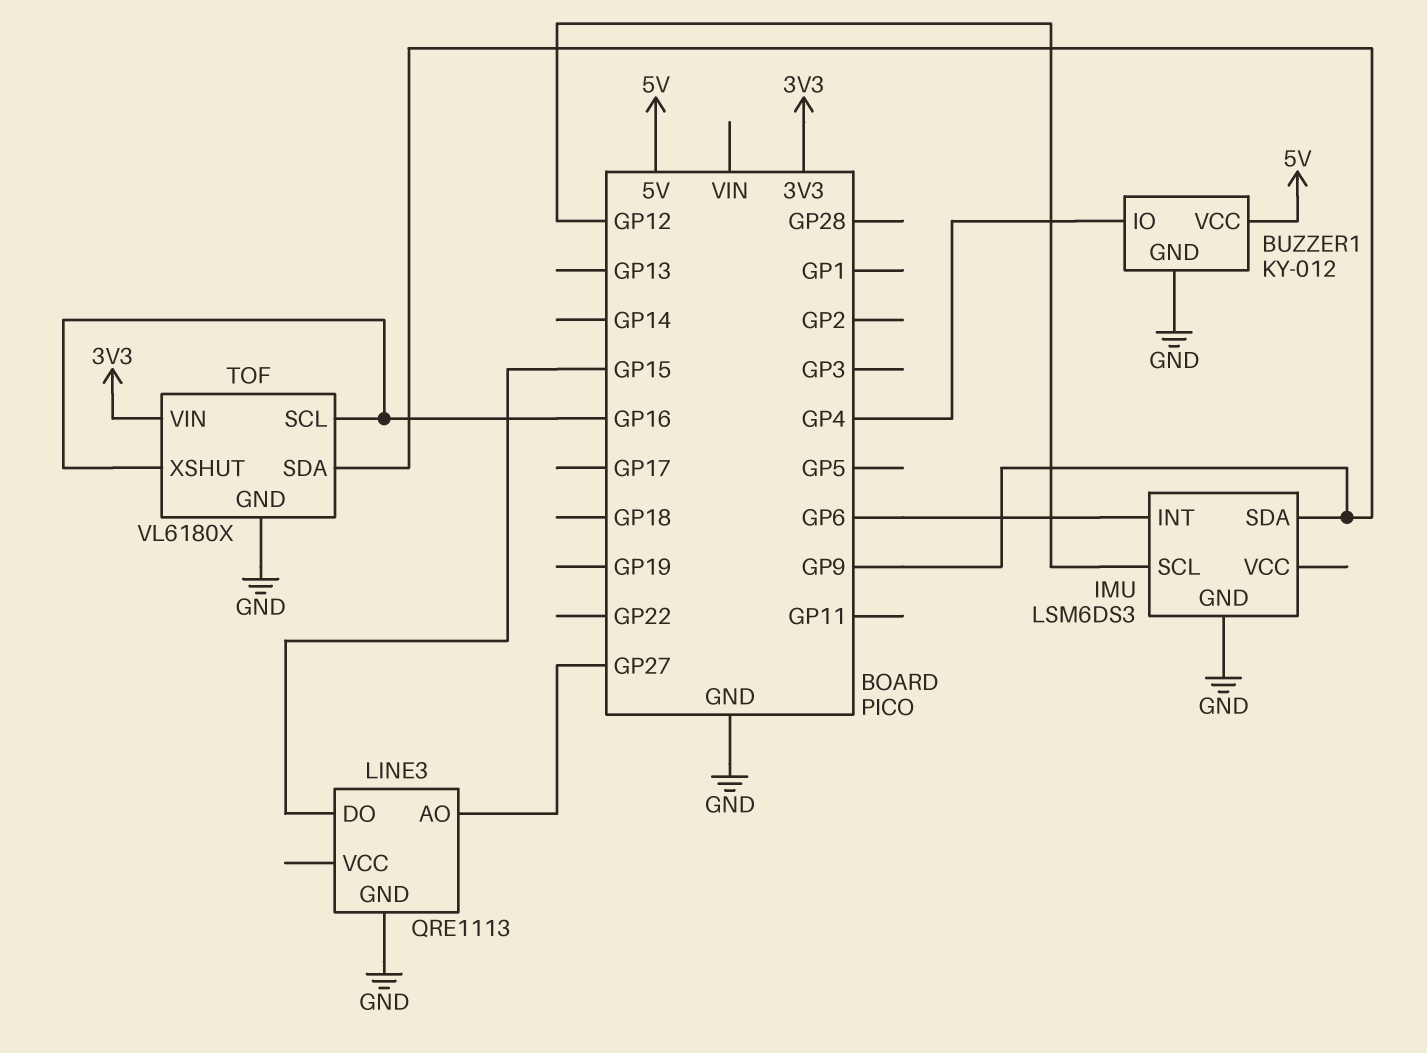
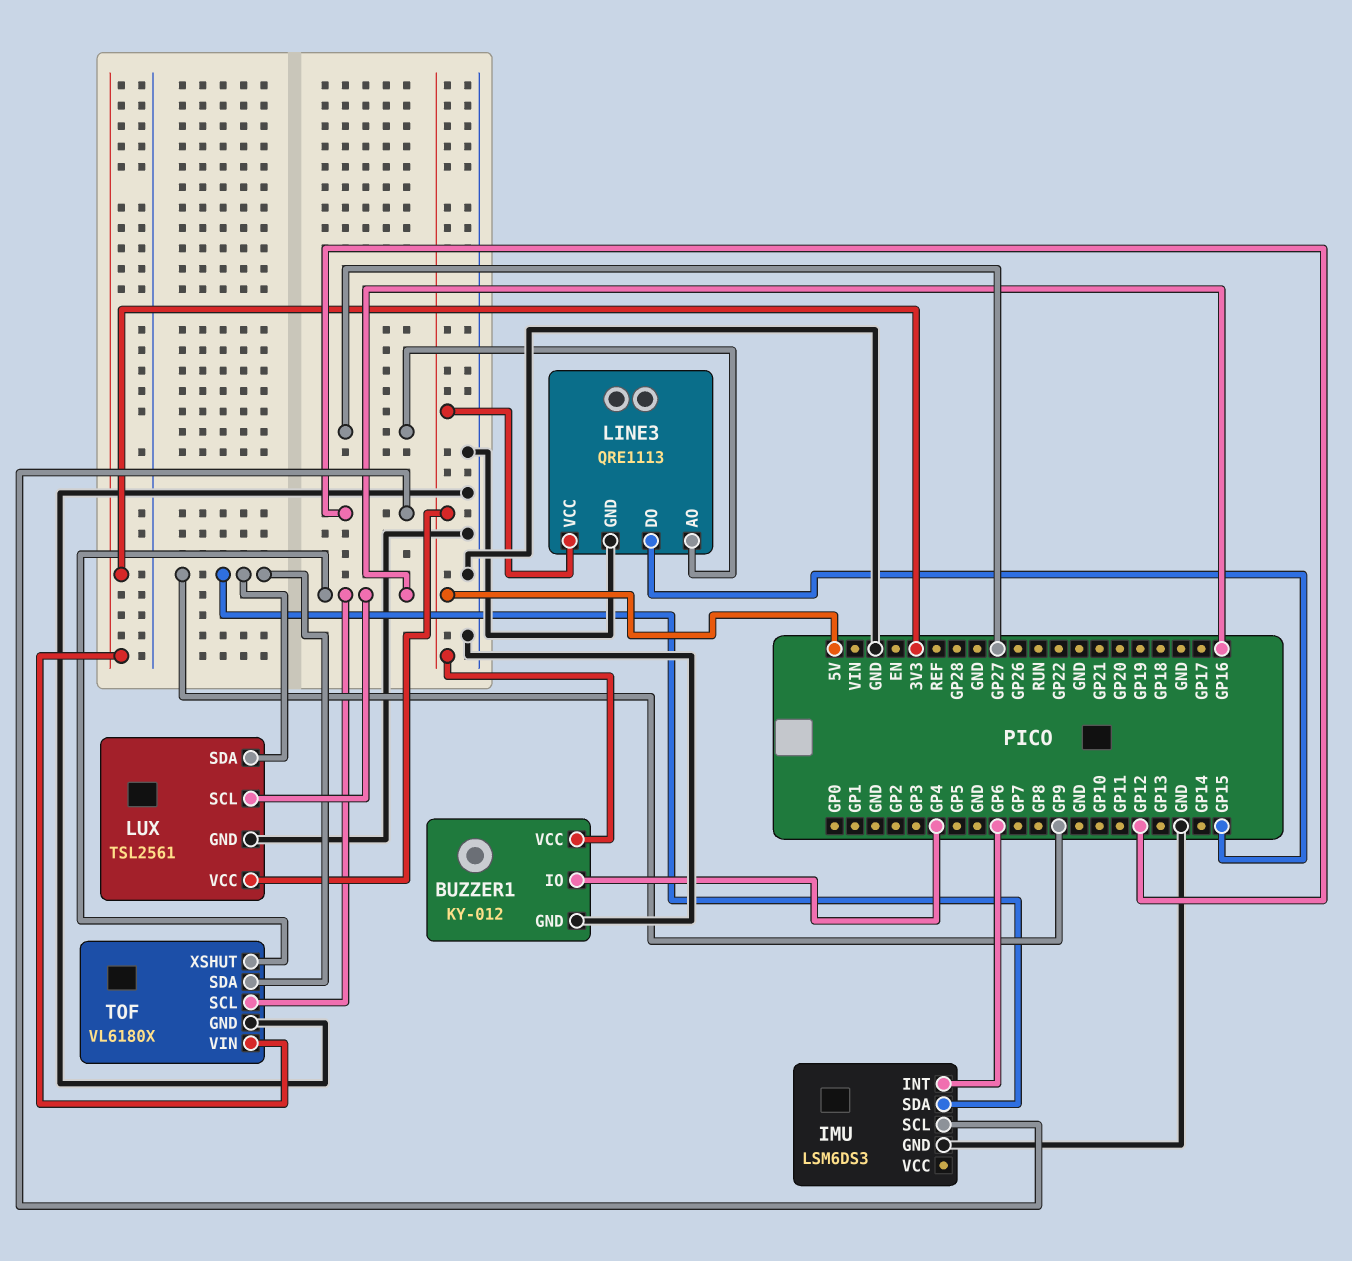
LINE3 pin VCC: none -> 5V
LUX: none -> TSL2561
LUX pin GND: none -> GND
LUX pin SCL: none -> GP16
LUX pin SDA: none -> GP9
LUX pin VCC: none -> 5V

